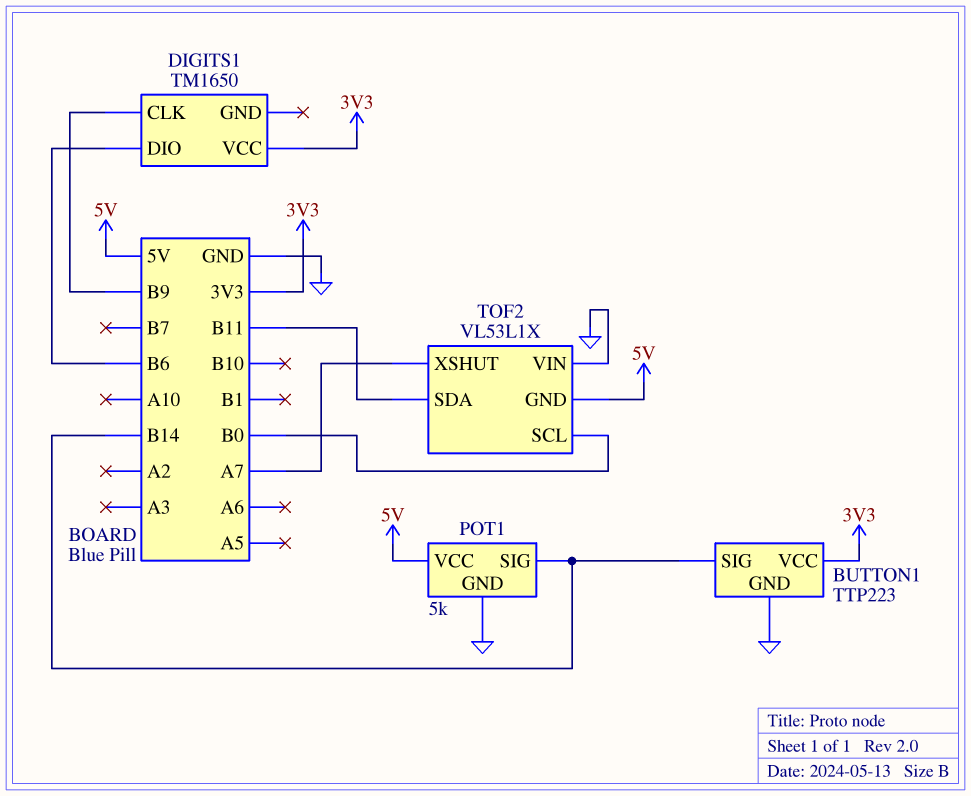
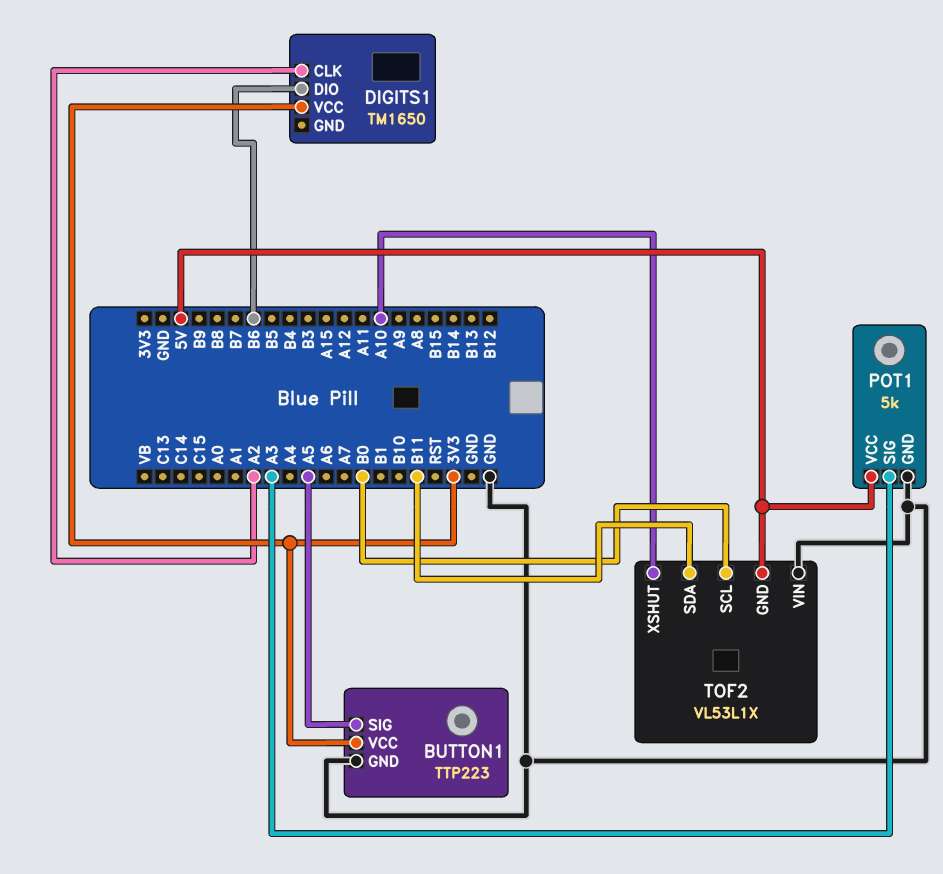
BUTTON1 pin SIG: B14 -> A5
DIGITS1 pin CLK: B9 -> A2
POT1 pin SIG: B14 -> A3
TOF2 pin XSHUT: A7 -> A10

